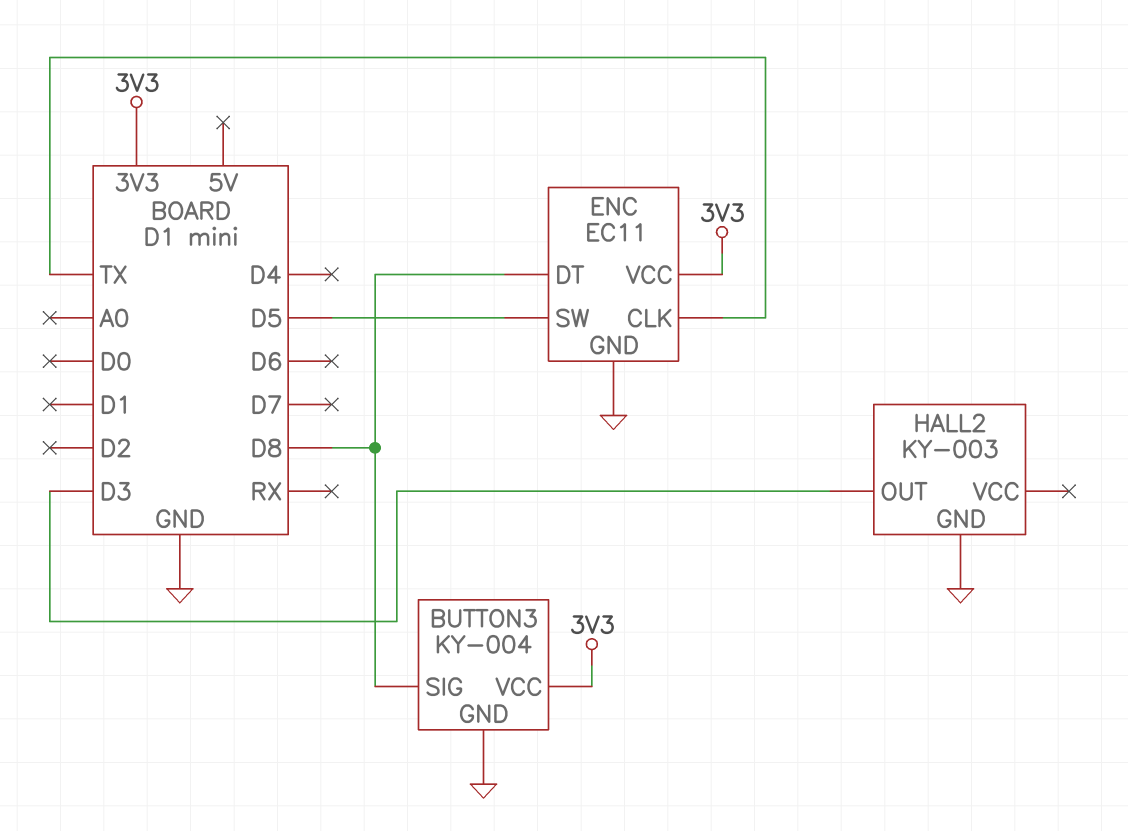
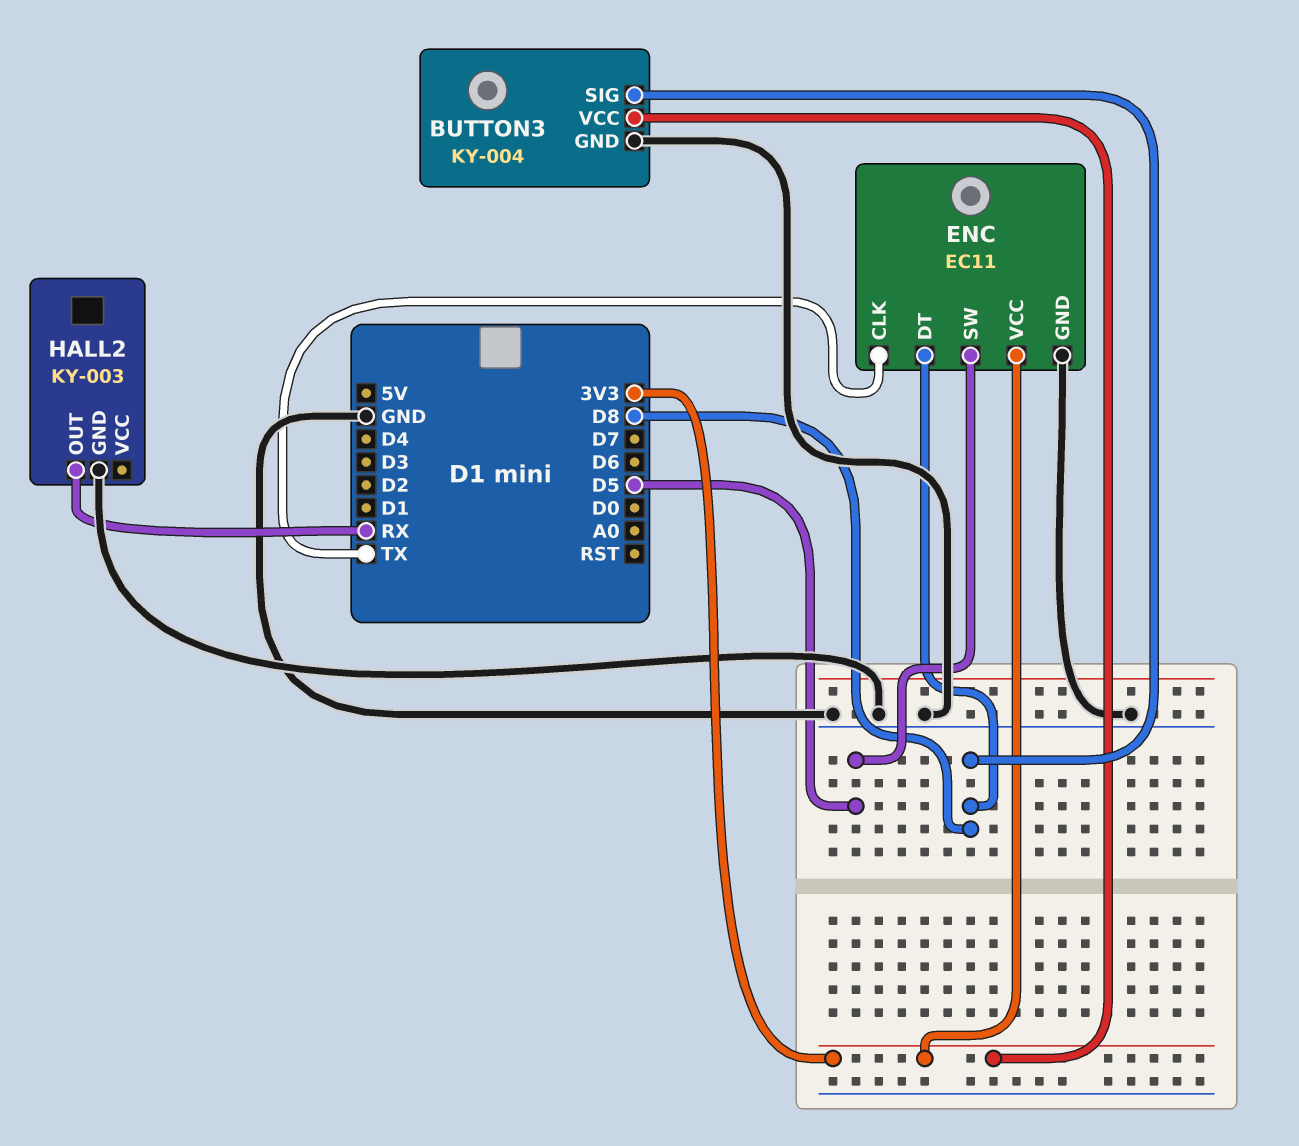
HALL2 pin OUT: D3 -> RX

